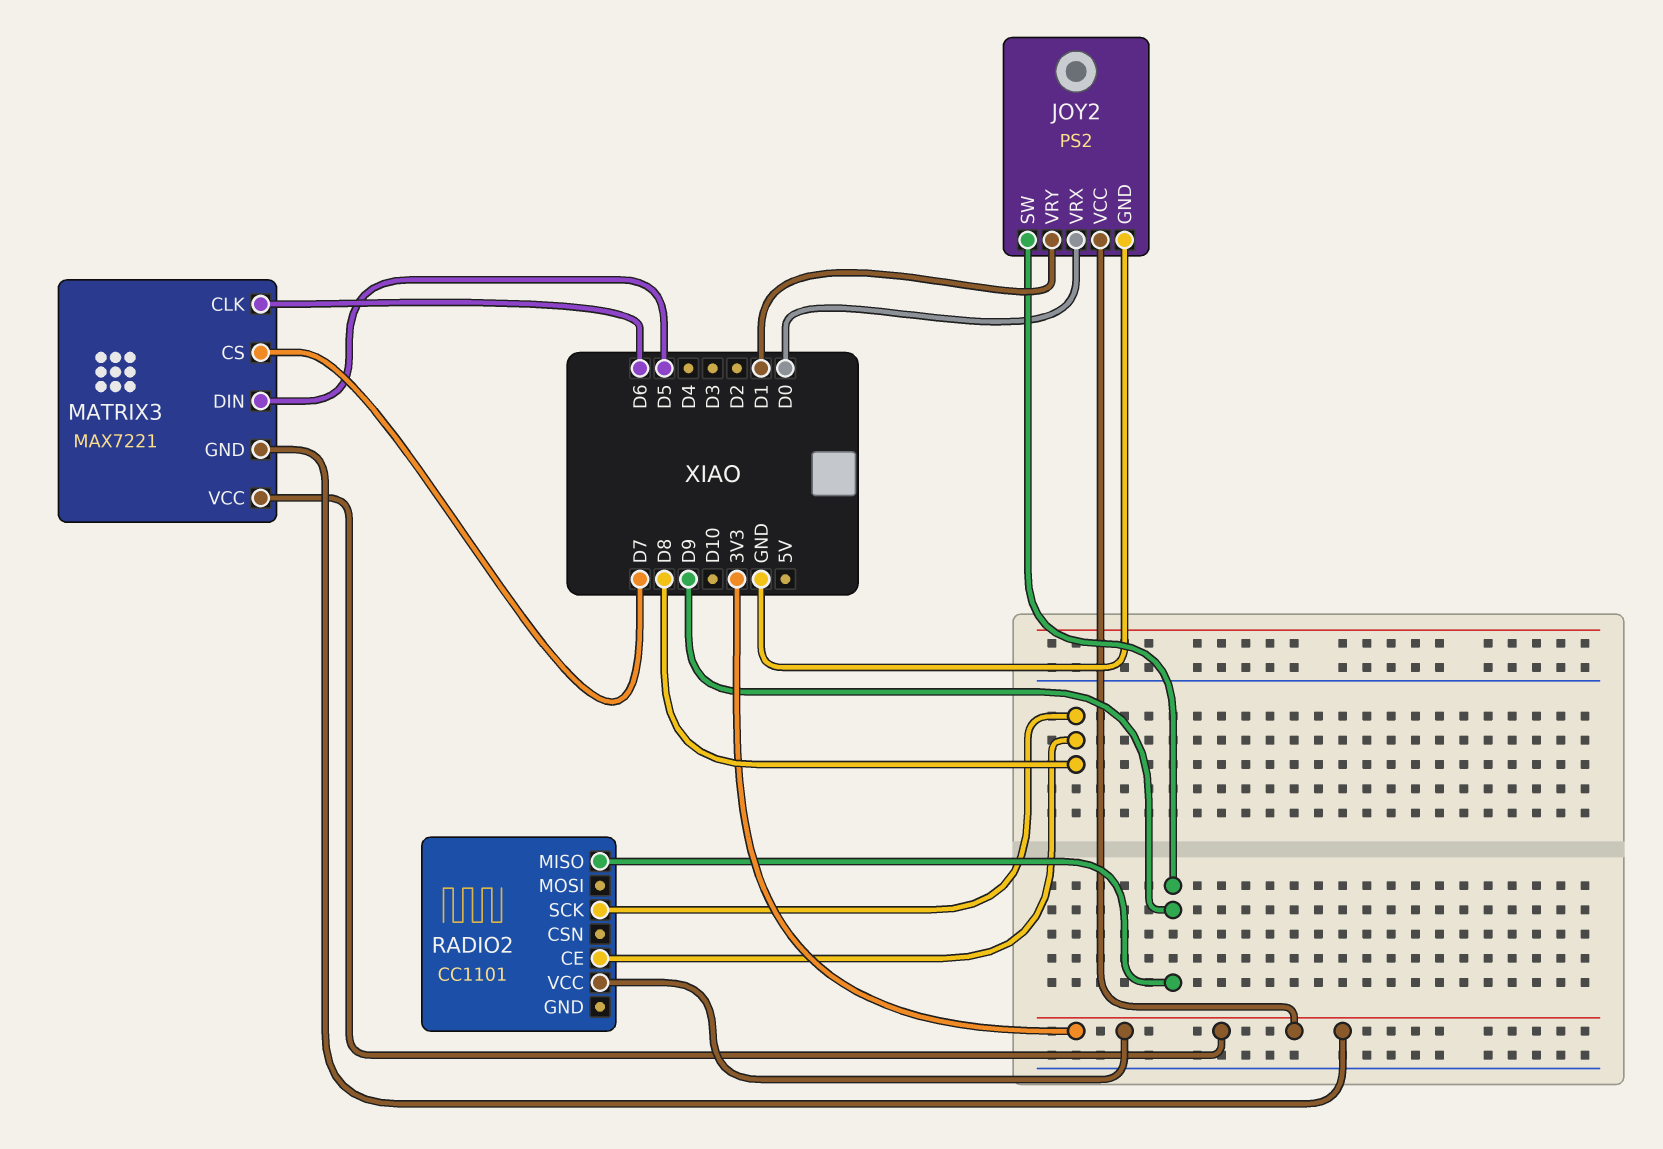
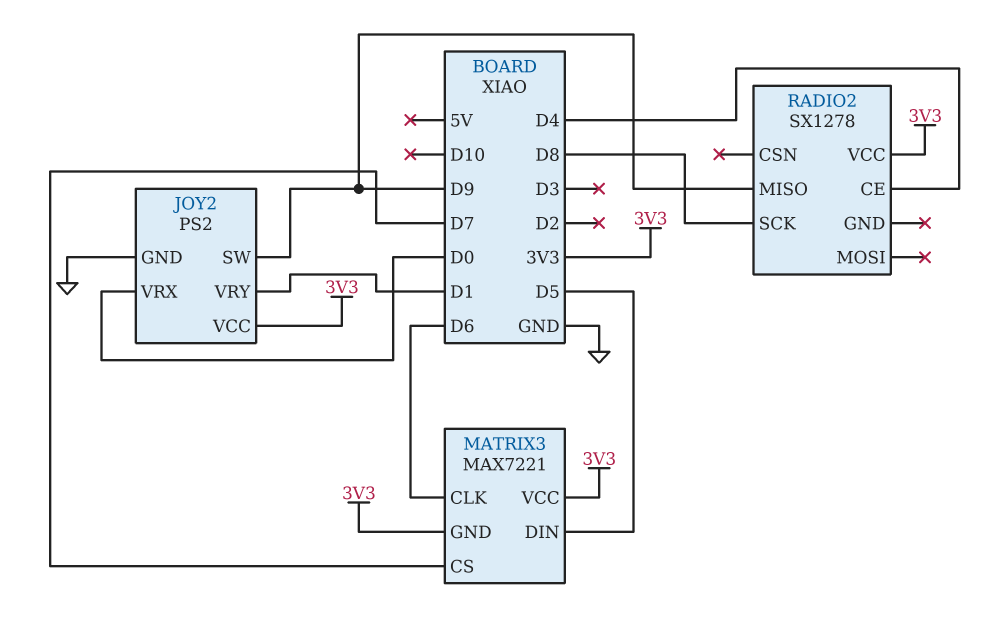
RADIO2: CC1101 -> SX1278
RADIO2 pin CE: D8 -> D4

